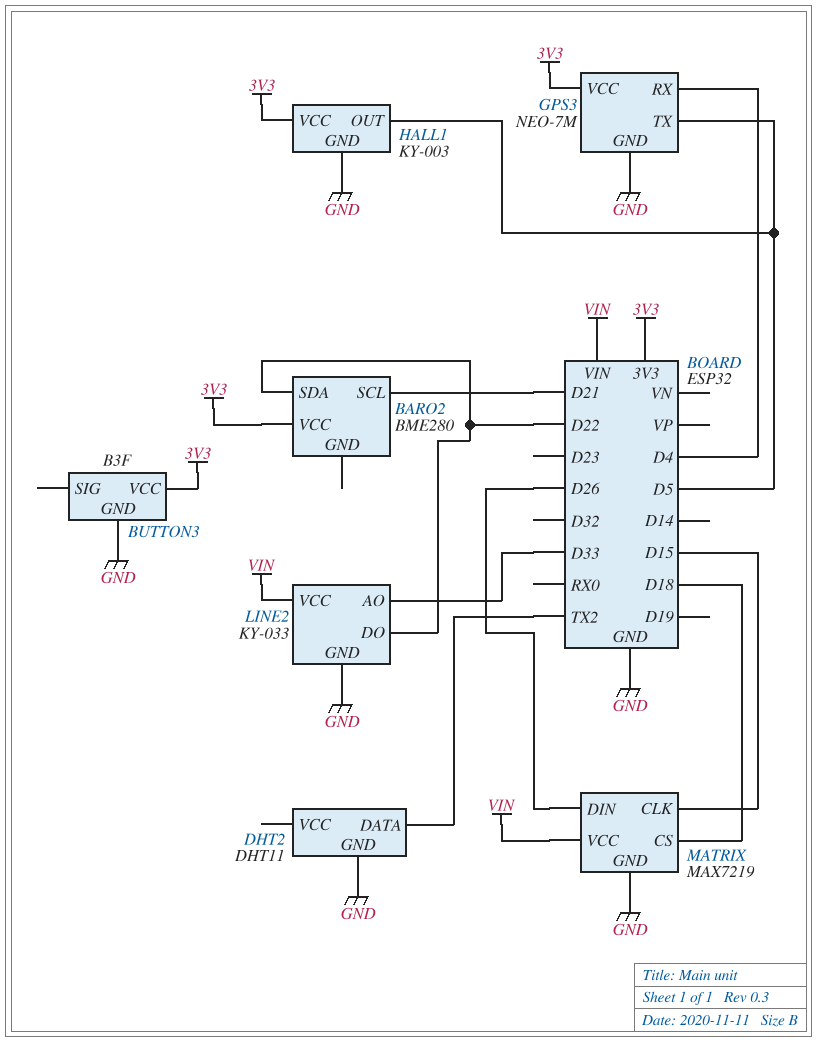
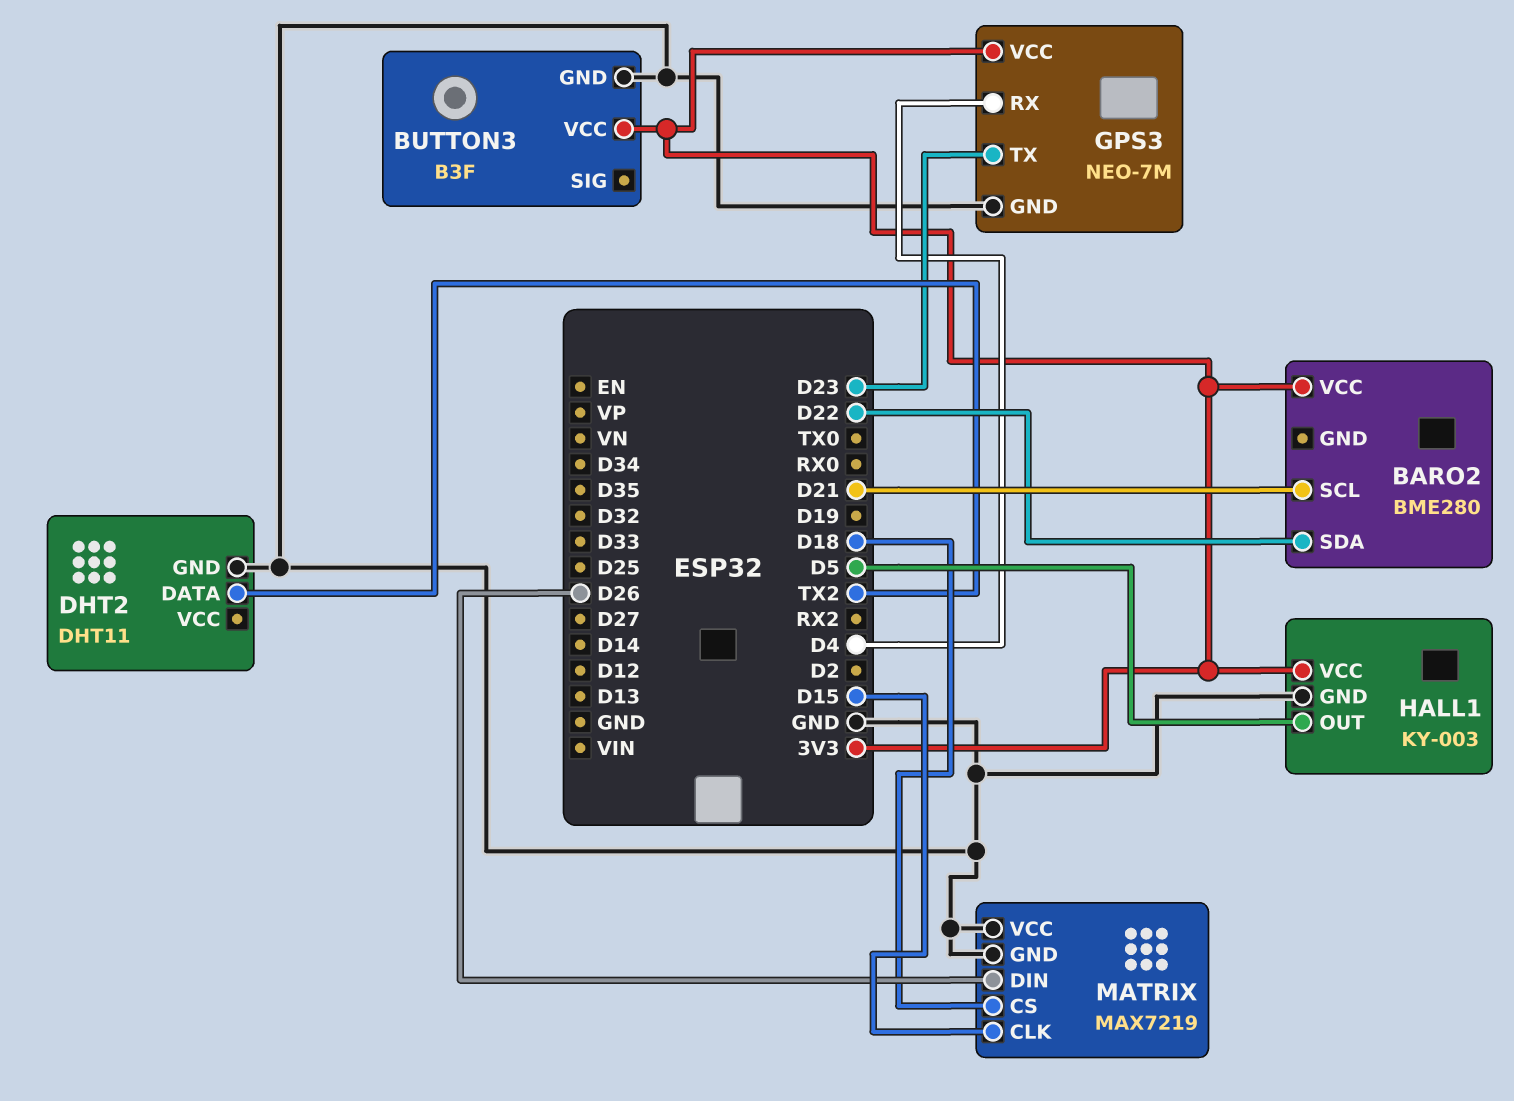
GPS3 pin TX: D5 -> D23
LINE2: KY-033 -> none
LINE2 pin AO: D33 -> none
LINE2 pin DO: D22 -> none
LINE2 pin GND: GND -> none
LINE2 pin VCC: VIN -> none
MATRIX pin VCC: VIN -> GND

